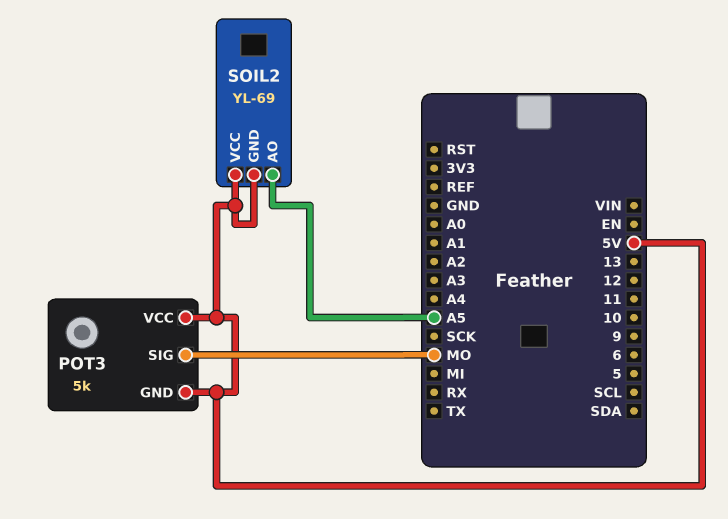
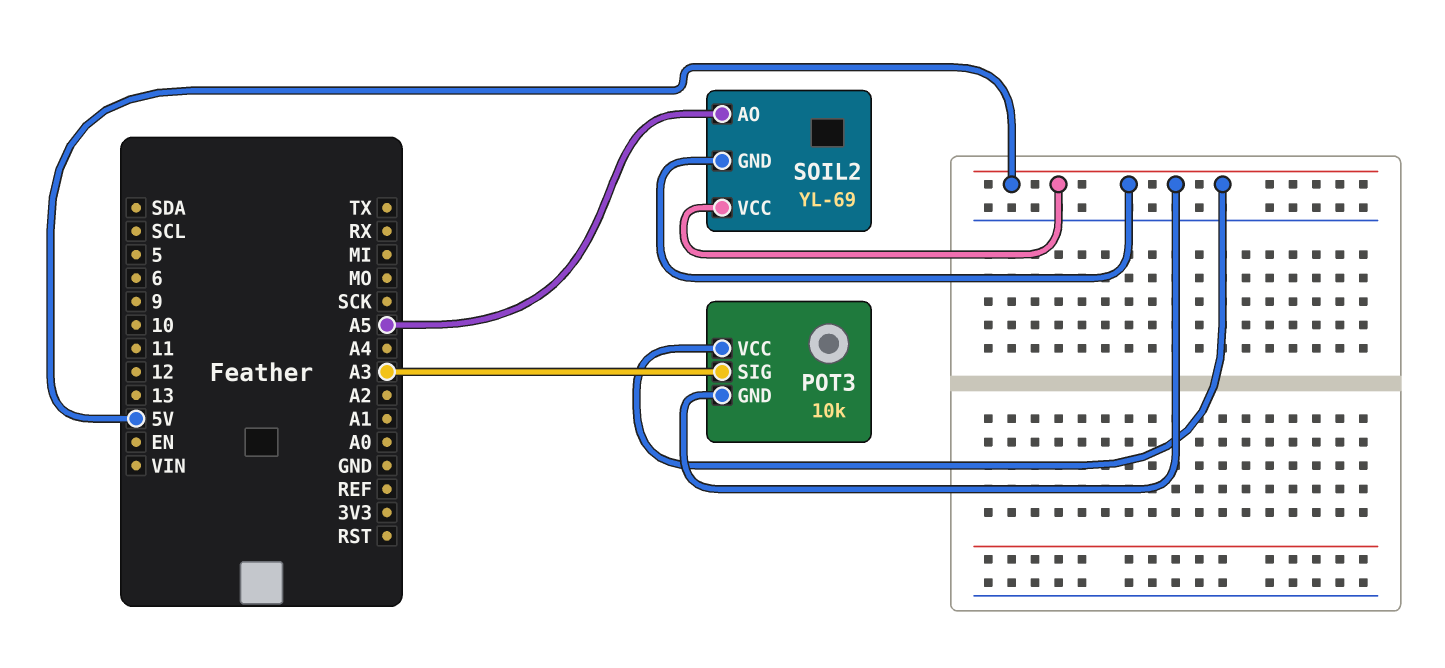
POT3: 5k -> 10k
POT3 pin SIG: MO -> A3

